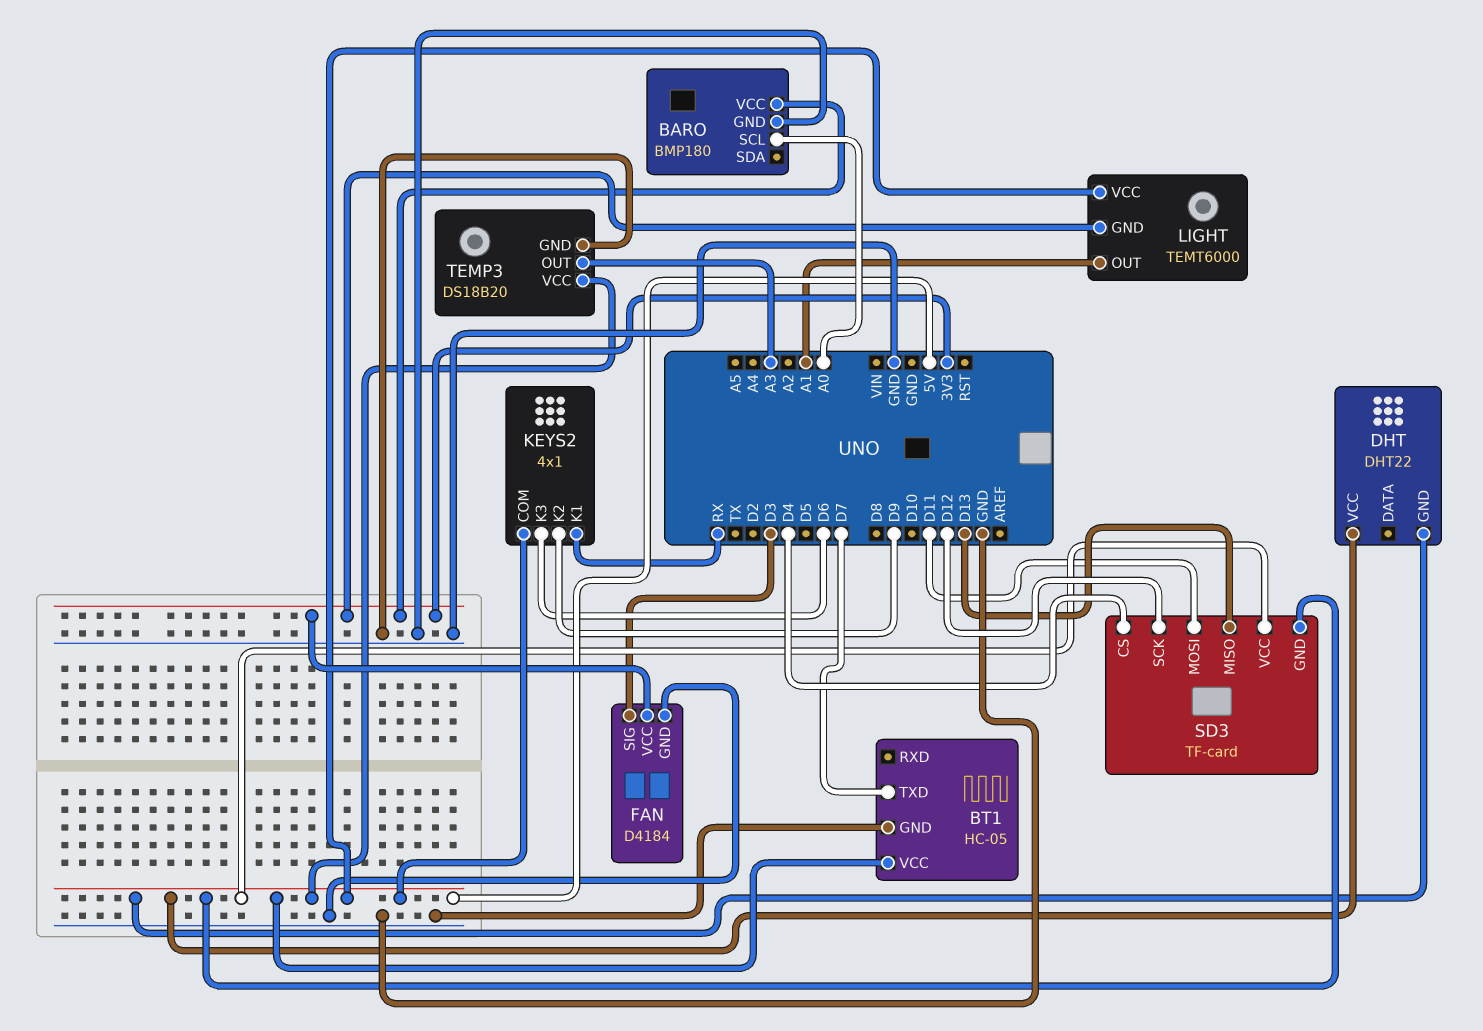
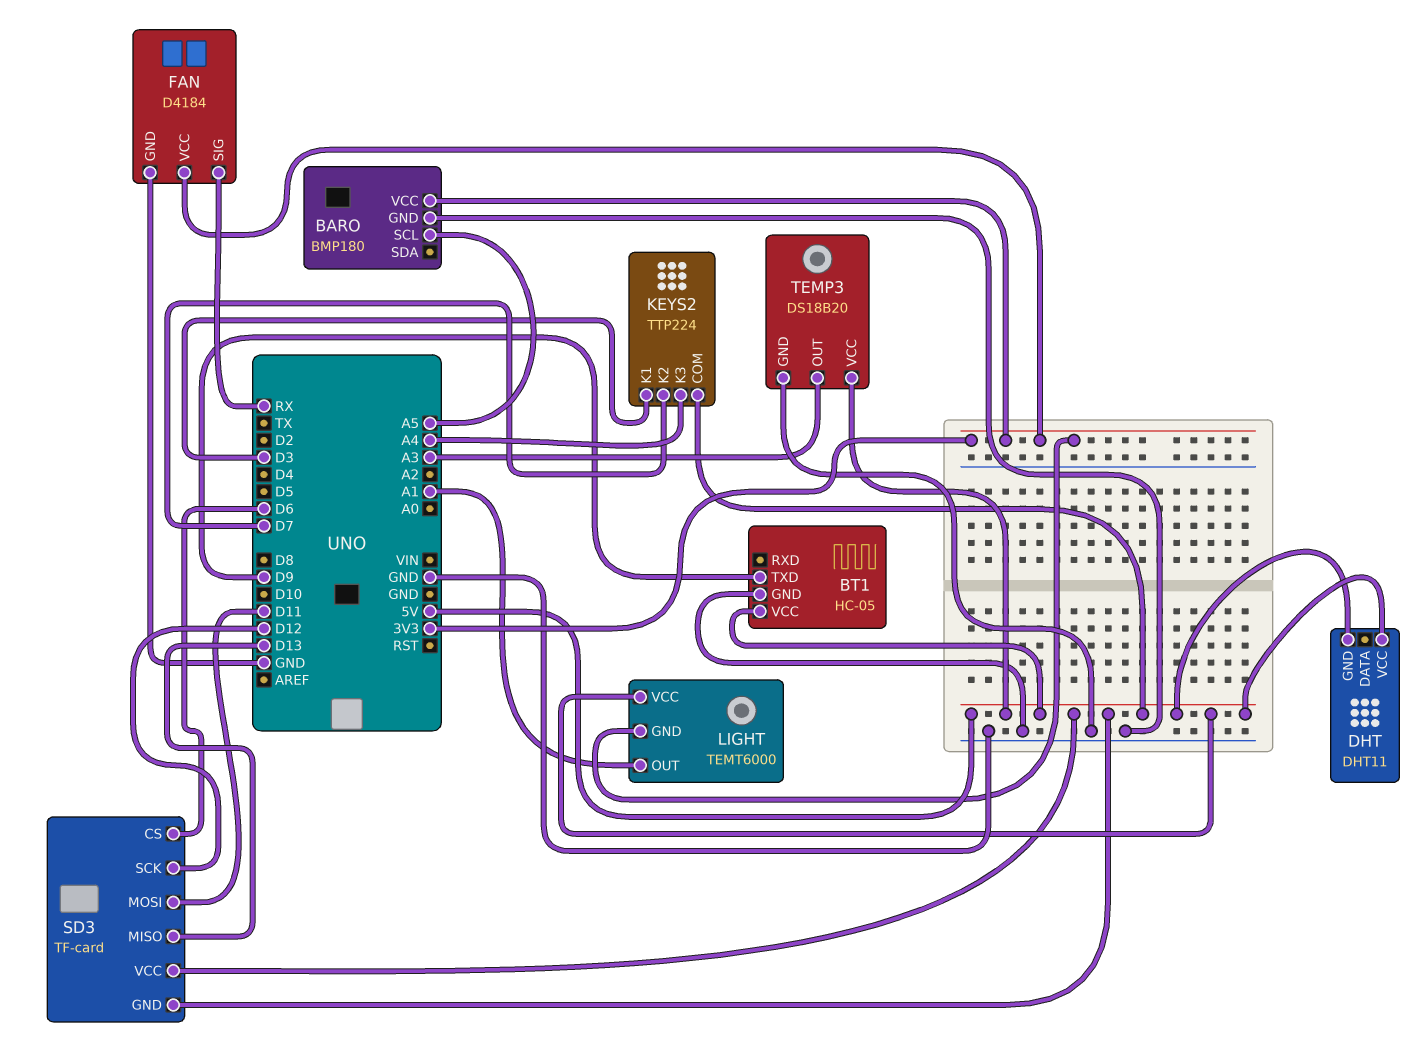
BARO pin SCL: A0 -> A5
BT1 pin TXD: D7 -> D9
DHT: DHT22 -> DHT11
FAN pin SIG: D3 -> RX
KEYS2: 4x1 -> TTP224
KEYS2 pin K1: RX -> D3
KEYS2 pin K2: D9 -> D7
KEYS2 pin K3: D6 -> A4
SD3 pin CS: D4 -> D6

